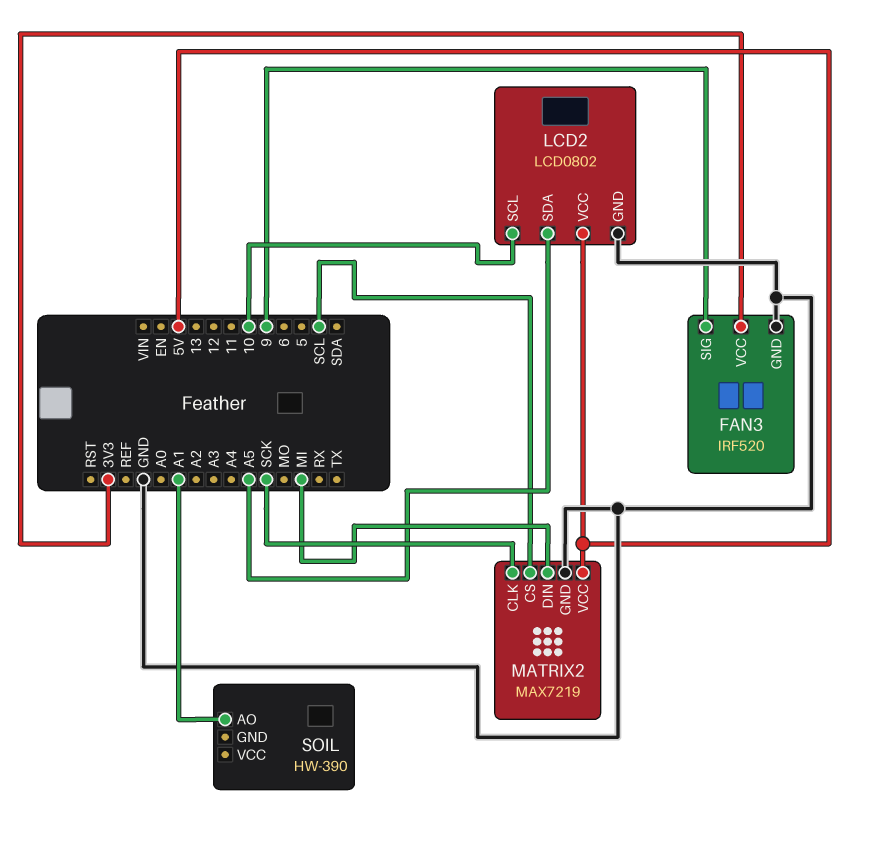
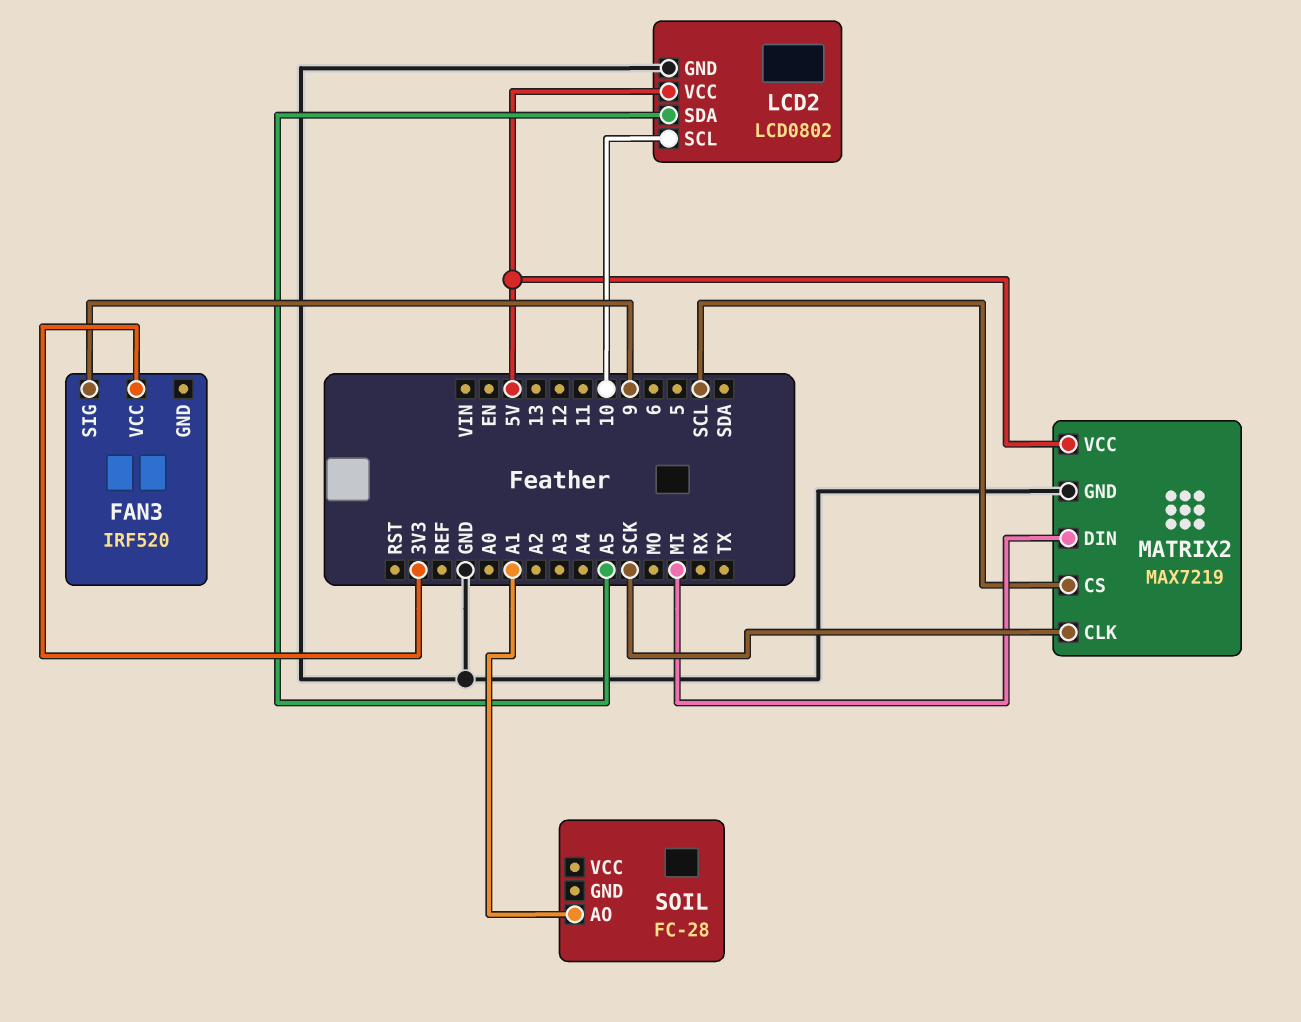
FAN3 pin GND: GND -> none
SOIL: HW-390 -> FC-28

